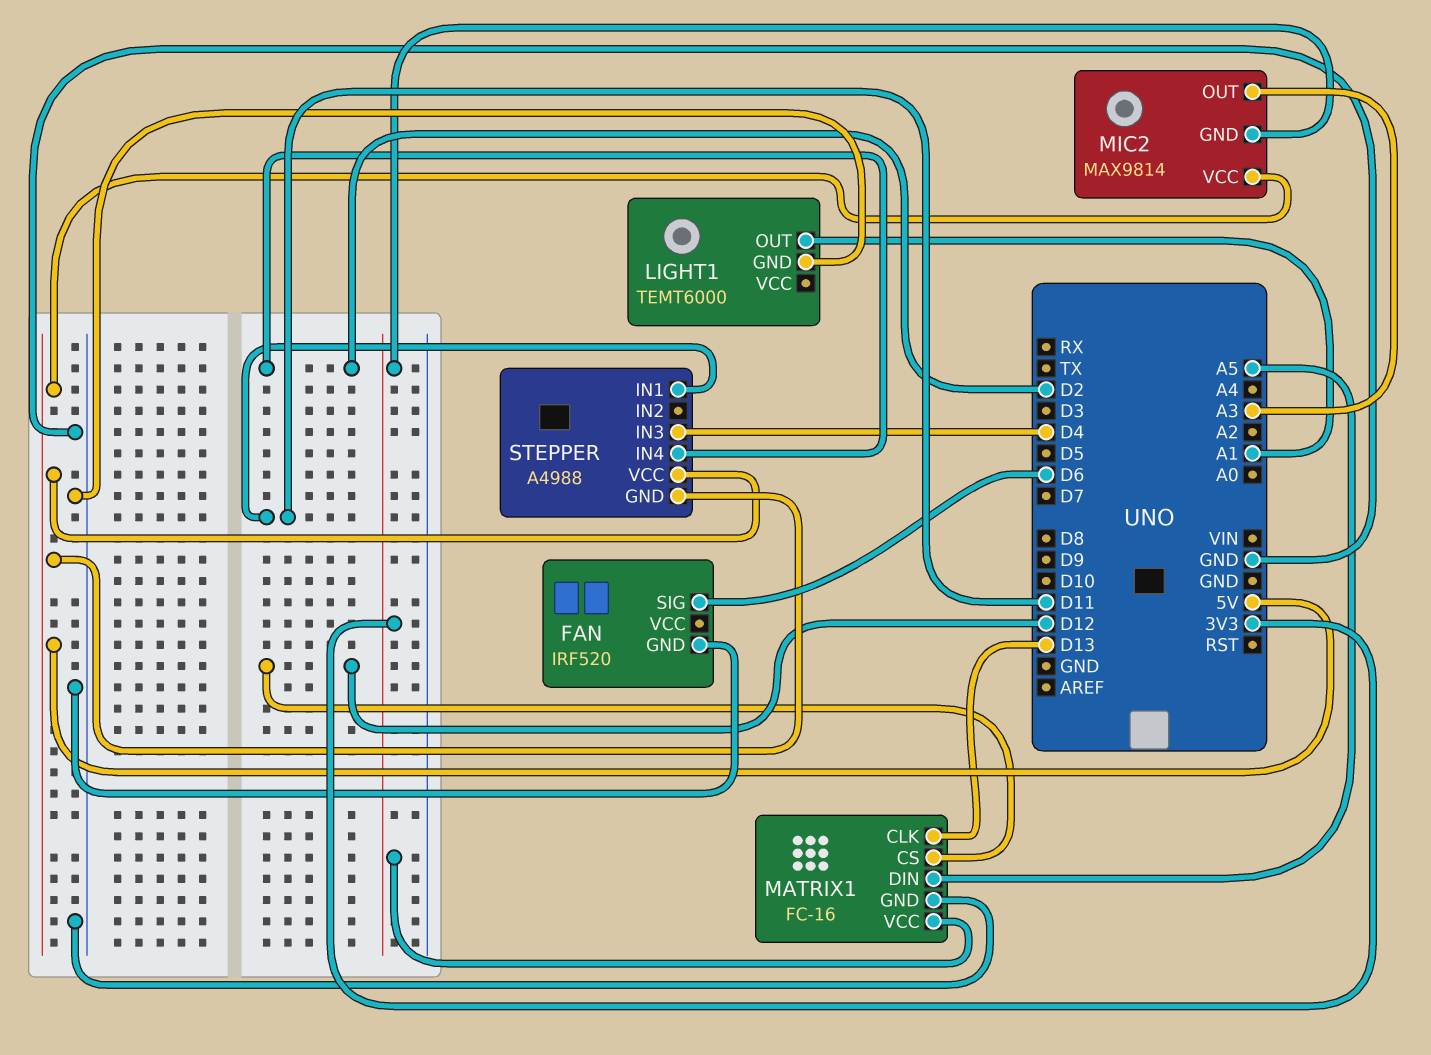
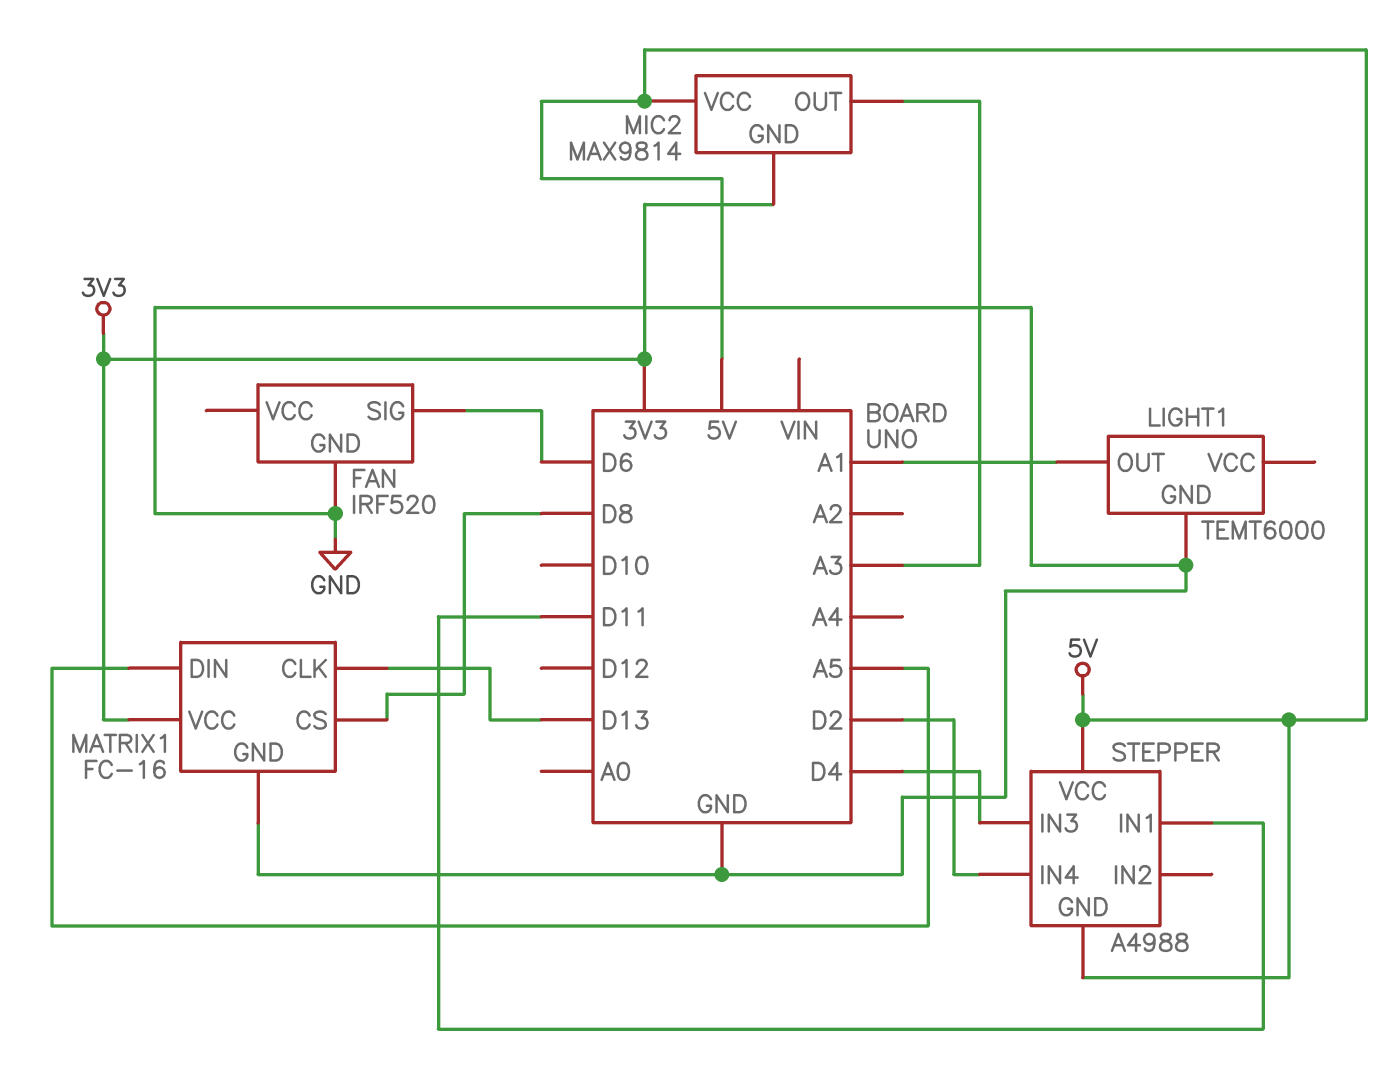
MATRIX1 pin CS: D12 -> D8

